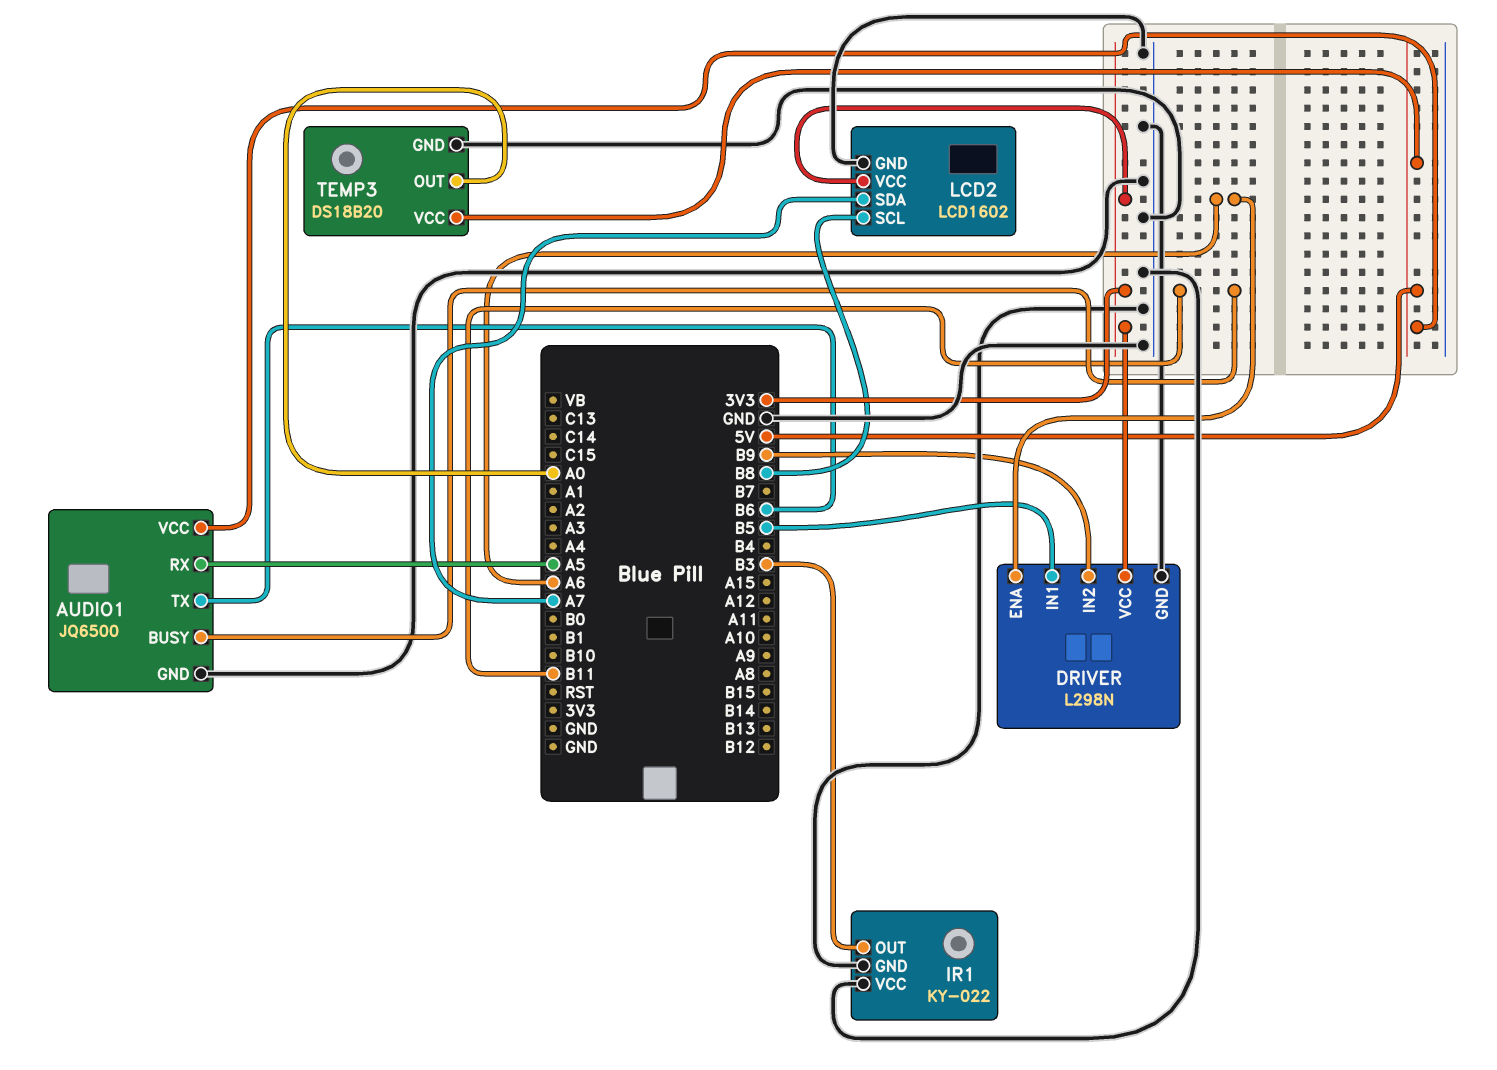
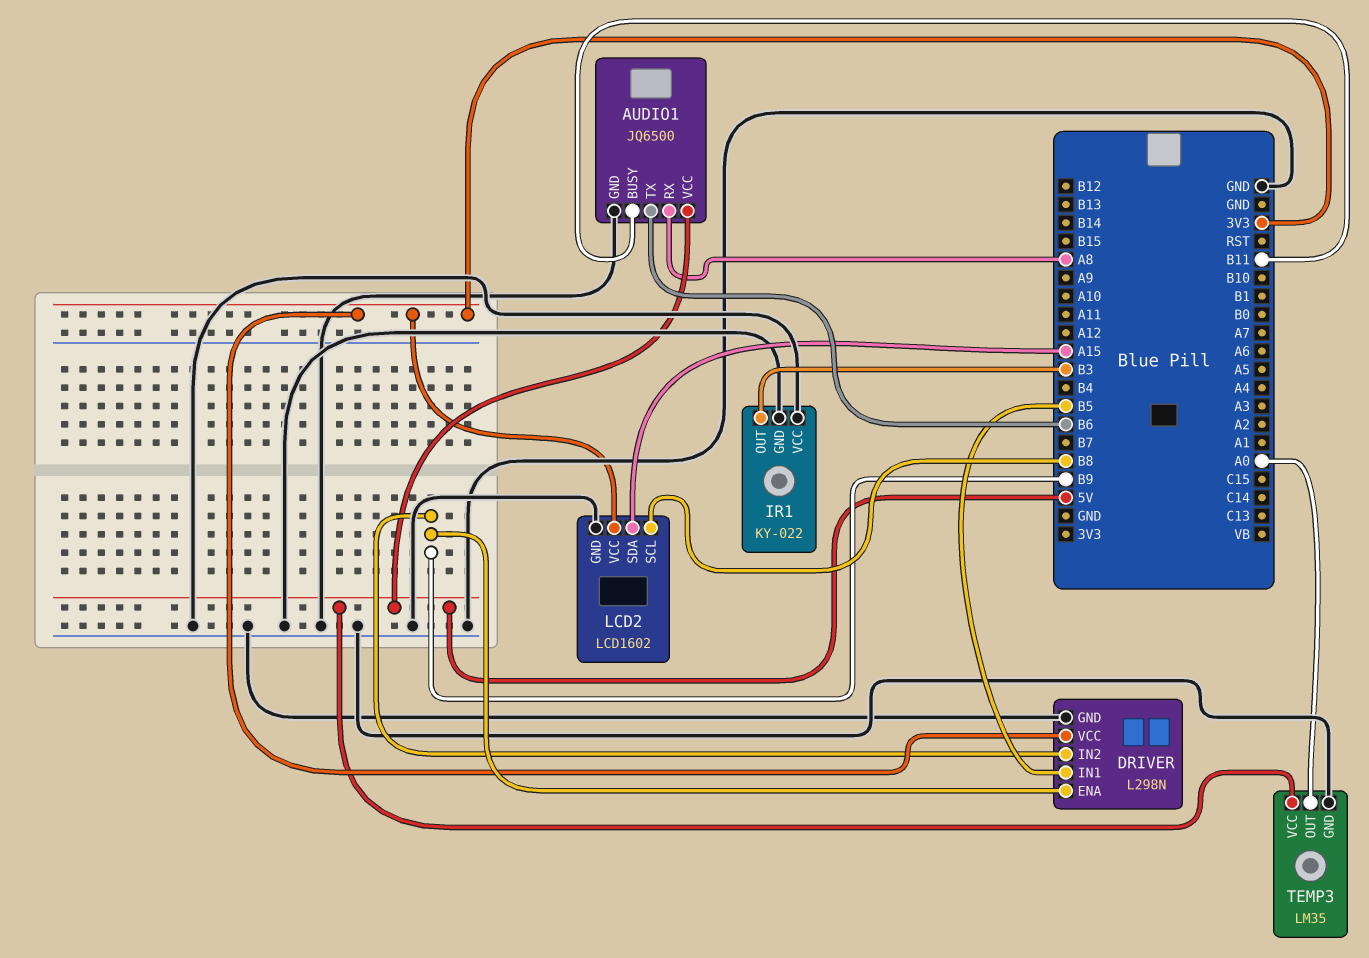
AUDIO1 pin RX: A5 -> A8
DRIVER pin ENA: A6 -> B9
LCD2 pin SDA: A7 -> A15
TEMP3: DS18B20 -> LM35

